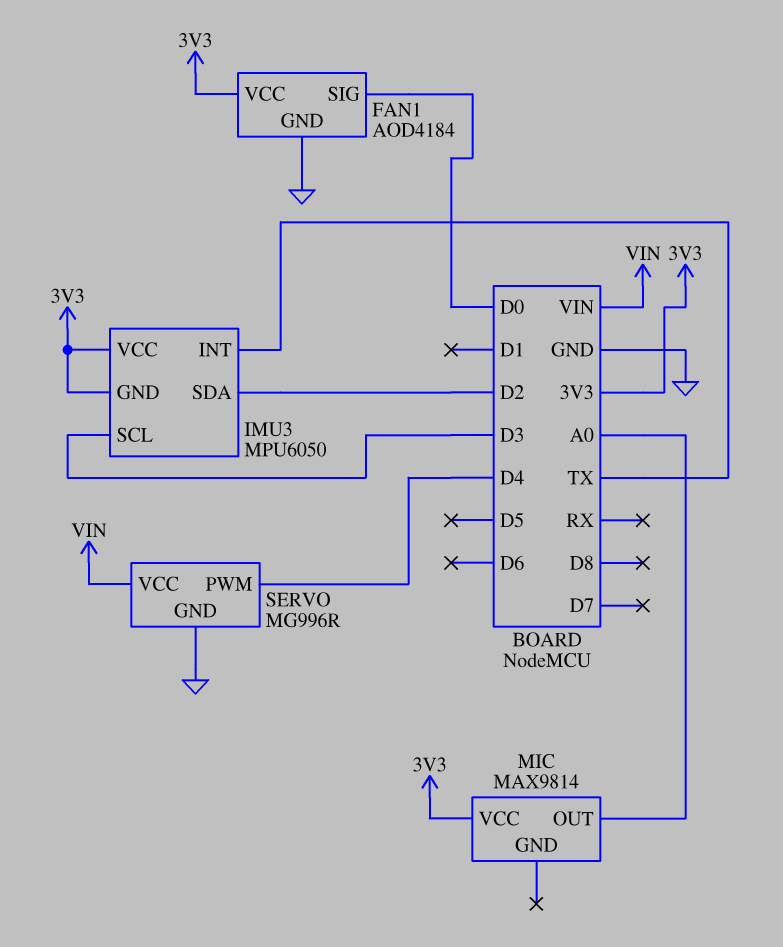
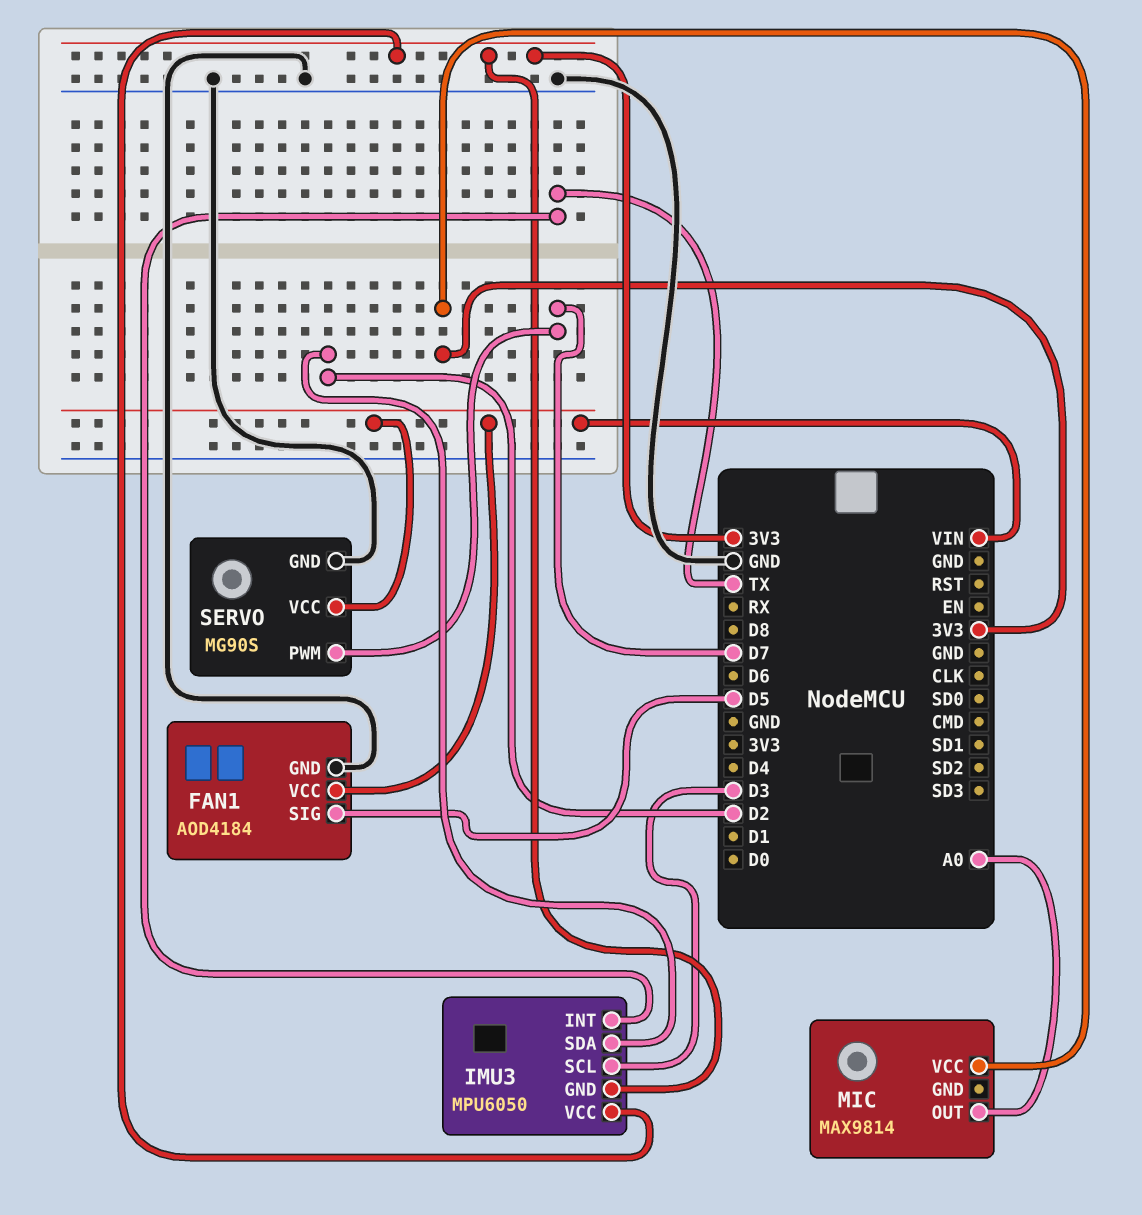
FAN1 pin SIG: D0 -> D5
FAN1 pin VCC: 3V3 -> VIN
SERVO: MG996R -> MG90S
SERVO pin PWM: D4 -> D7

